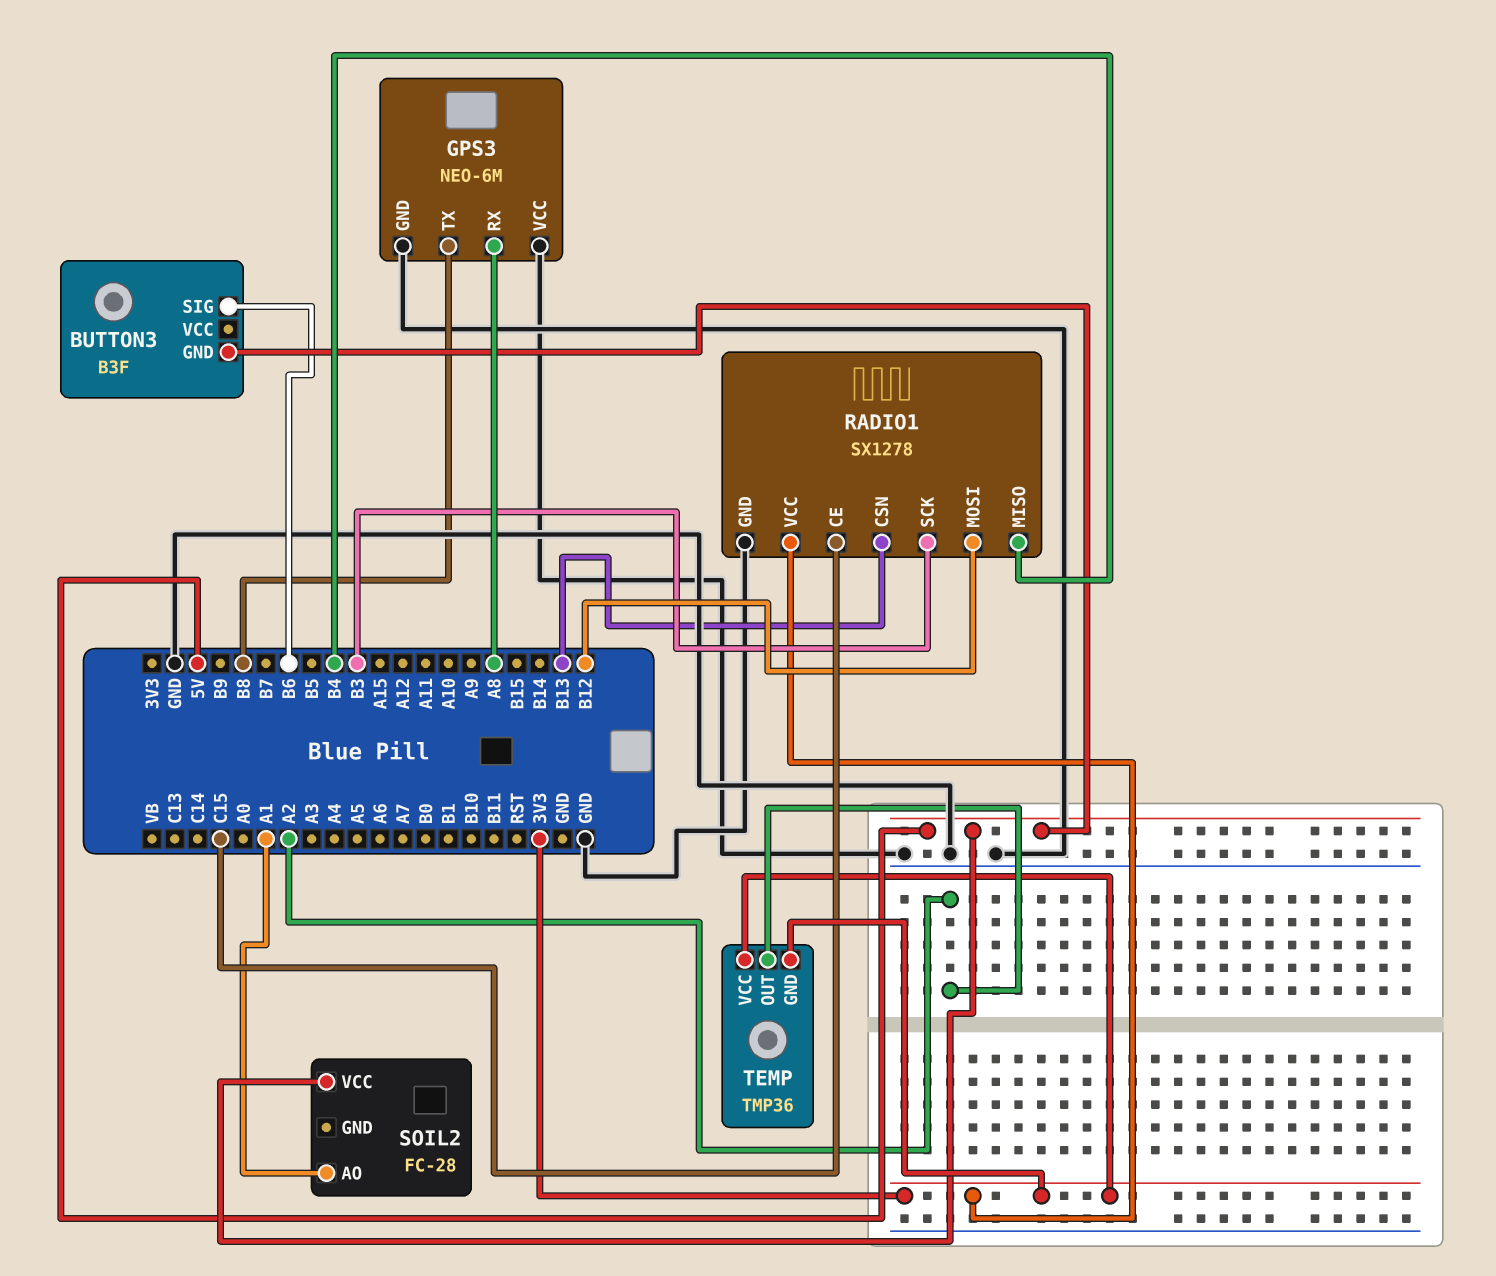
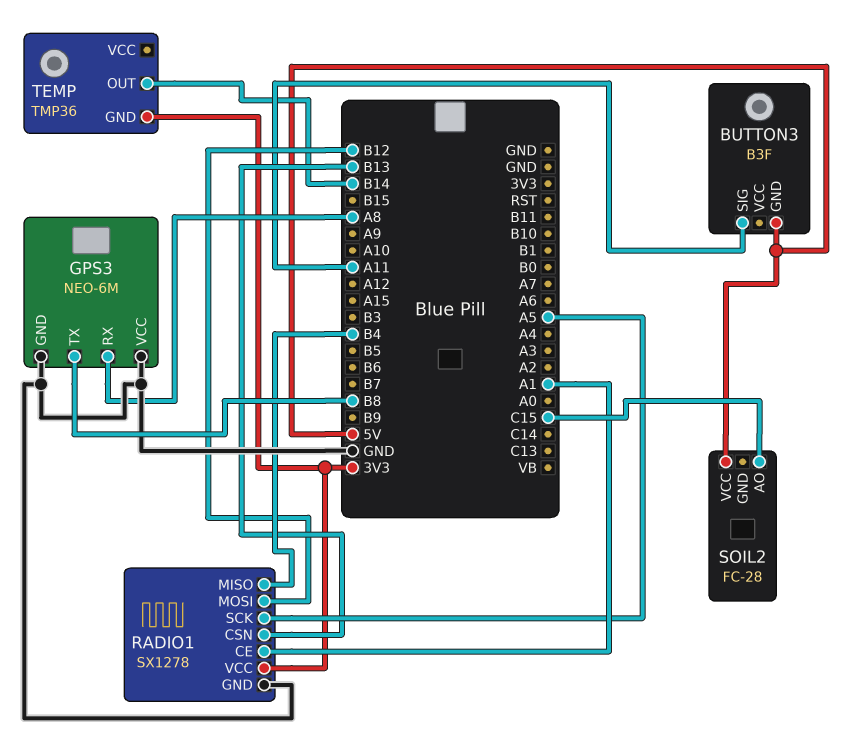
BUTTON3 pin SIG: B6 -> A11
RADIO1 pin CE: C15 -> A1
RADIO1 pin SCK: B3 -> A5
SOIL2 pin AO: A1 -> C15
TEMP pin OUT: A2 -> B14
TEMP pin VCC: 3V3 -> none

